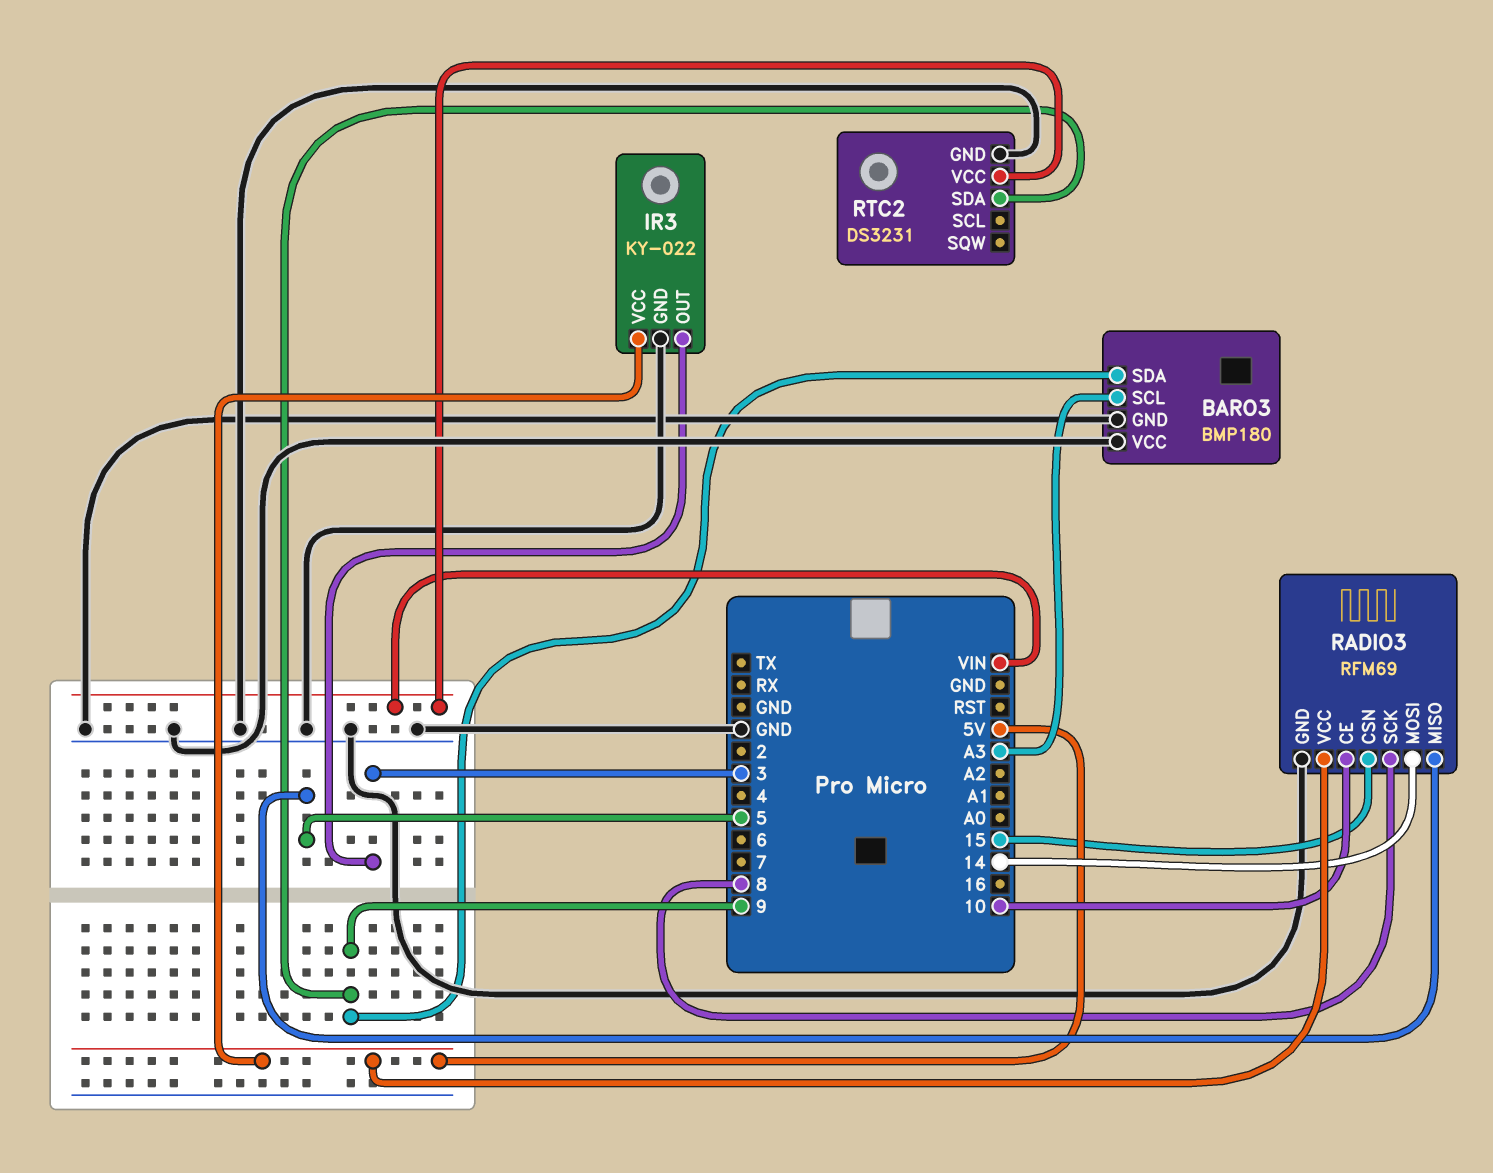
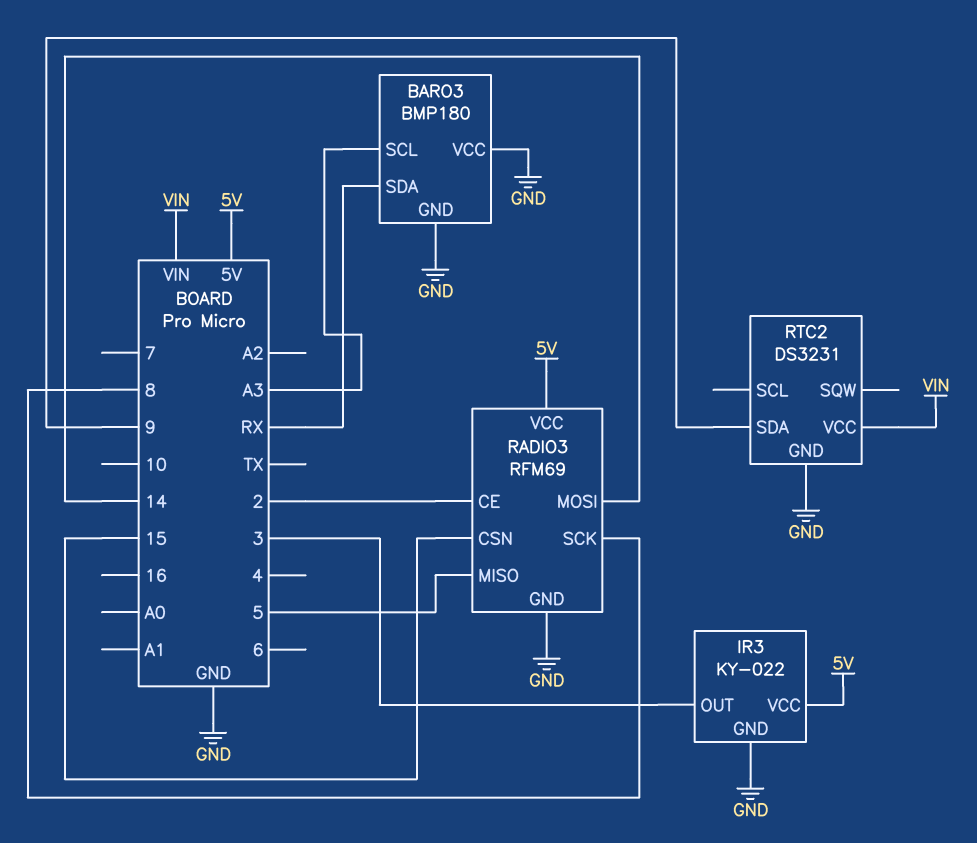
BARO3 pin SDA: 9 -> RX
RADIO3 pin CE: 10 -> 2

